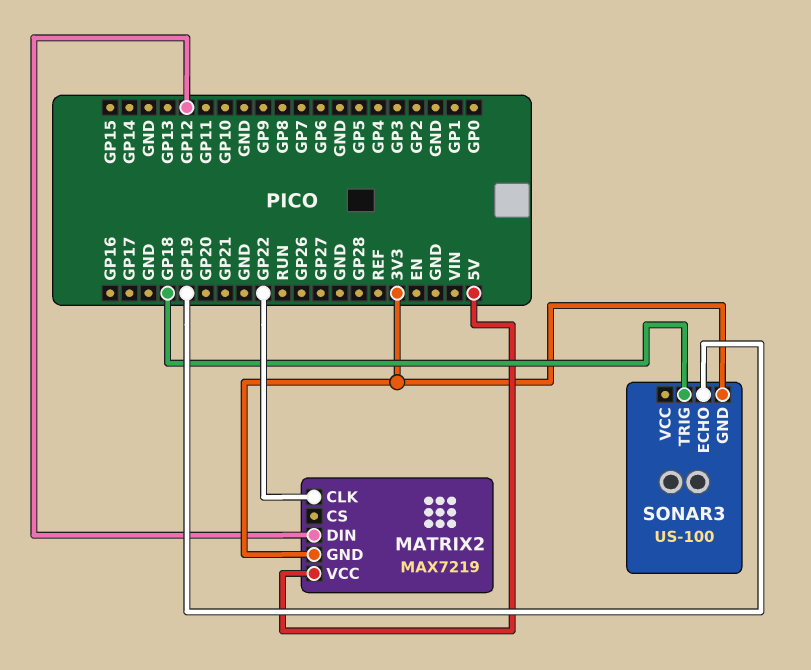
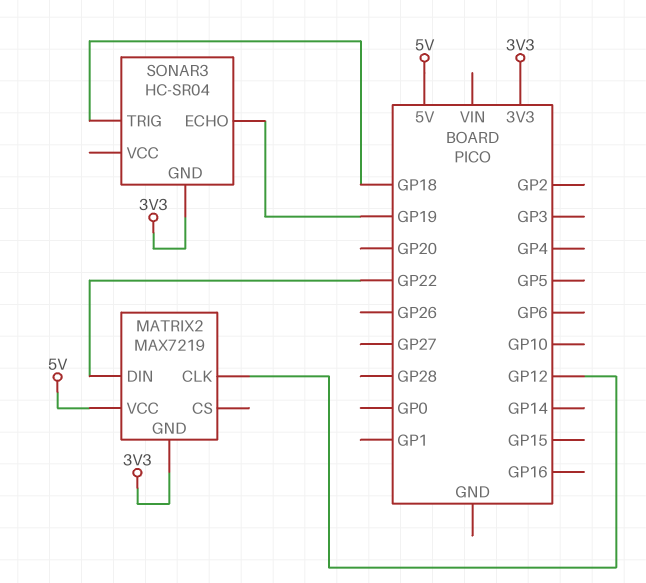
MATRIX2 pin CLK: GP22 -> GP12
MATRIX2 pin DIN: GP12 -> GP22
SONAR3: US-100 -> HC-SR04

